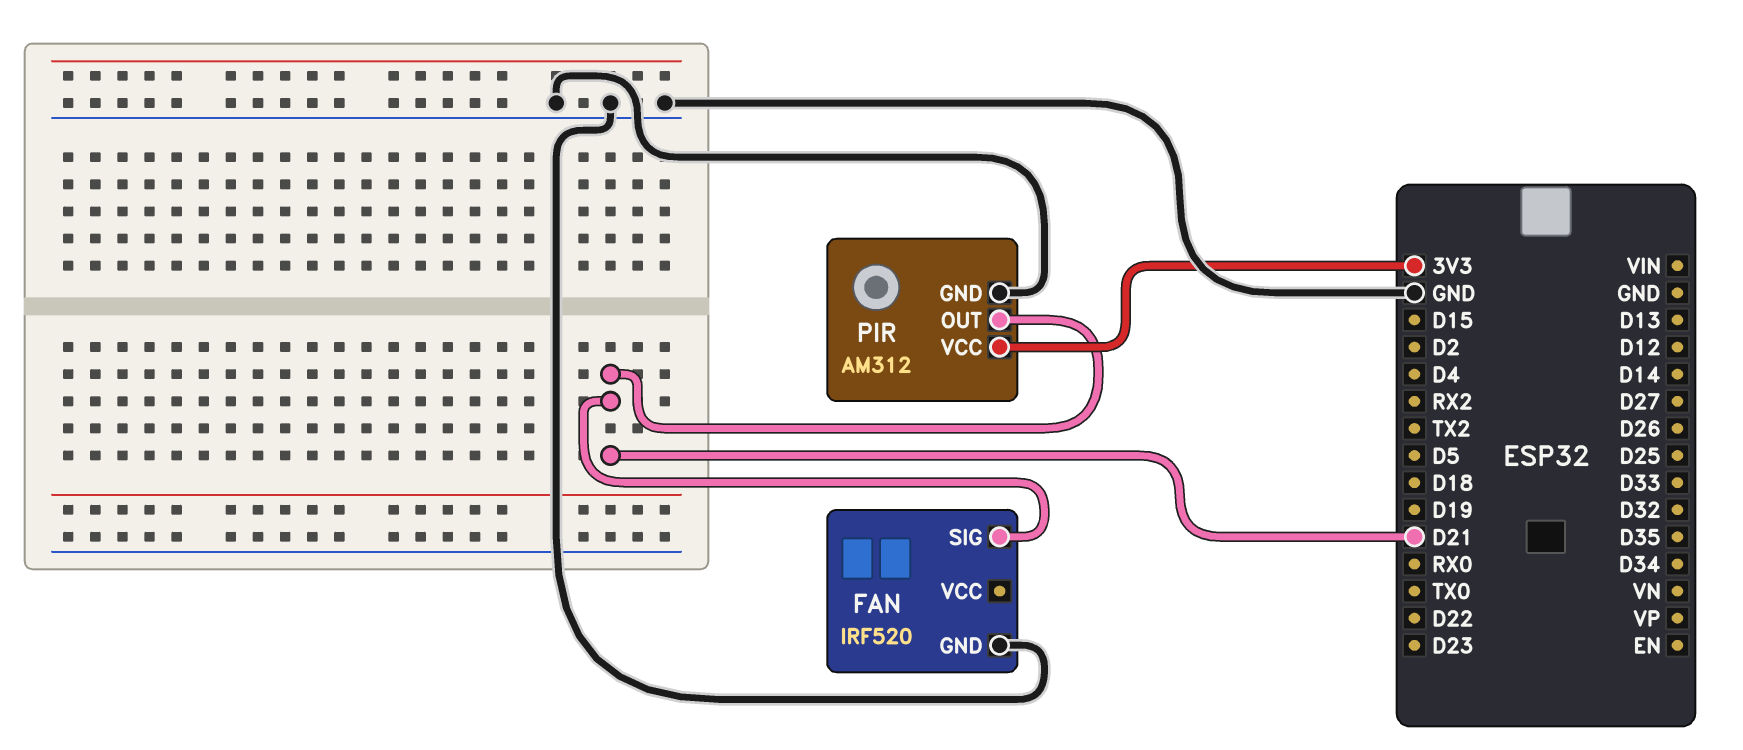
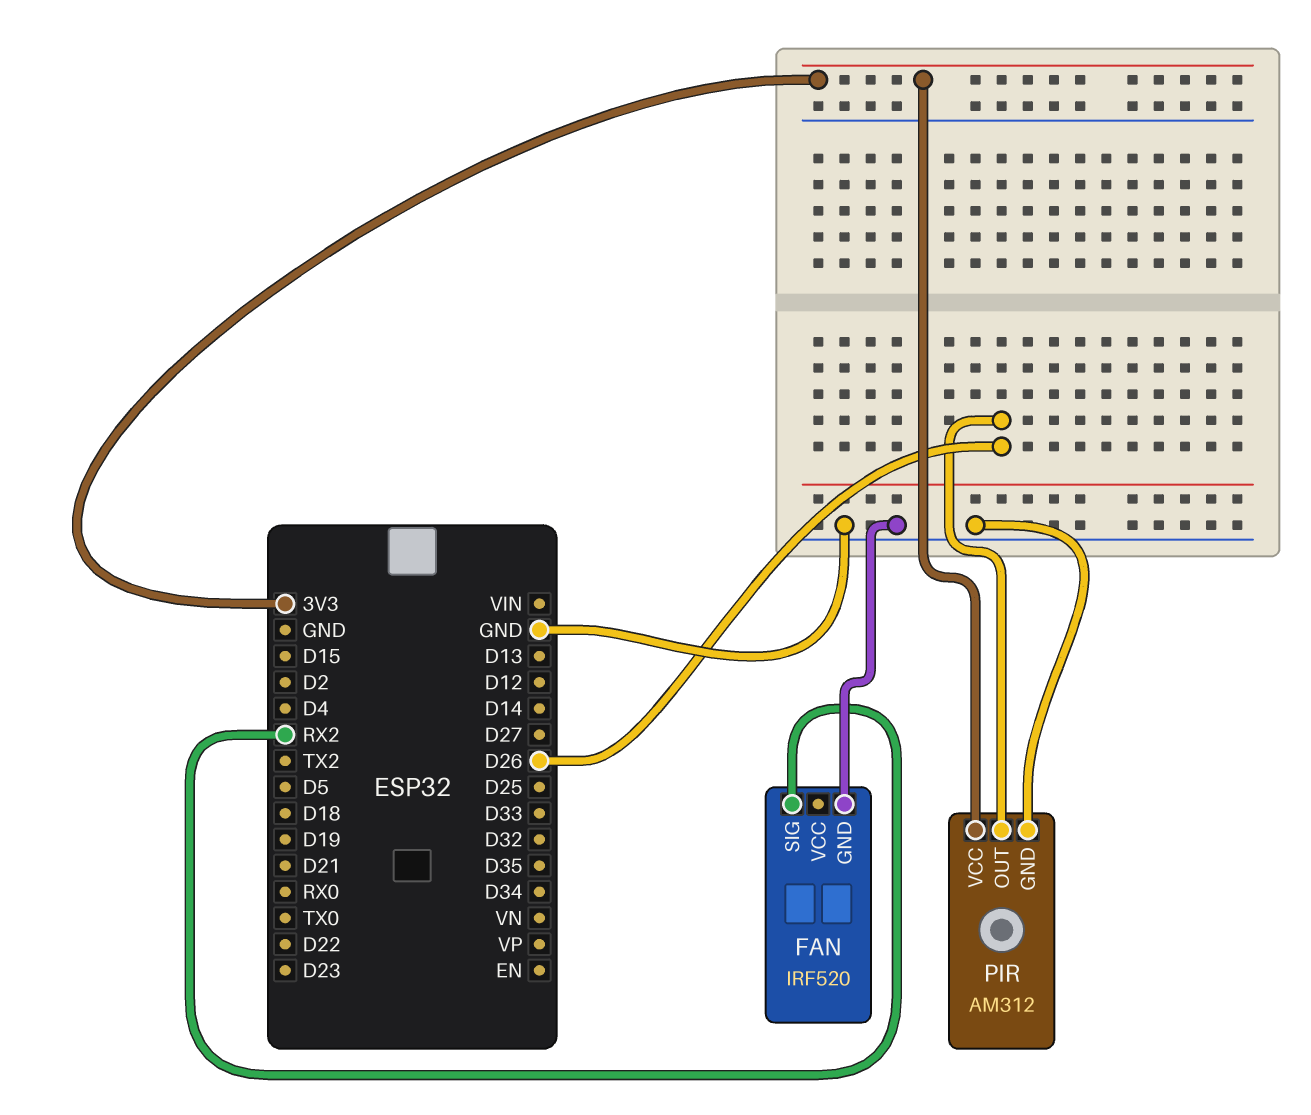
FAN pin SIG: D21 -> RX2
PIR pin OUT: D21 -> D26

